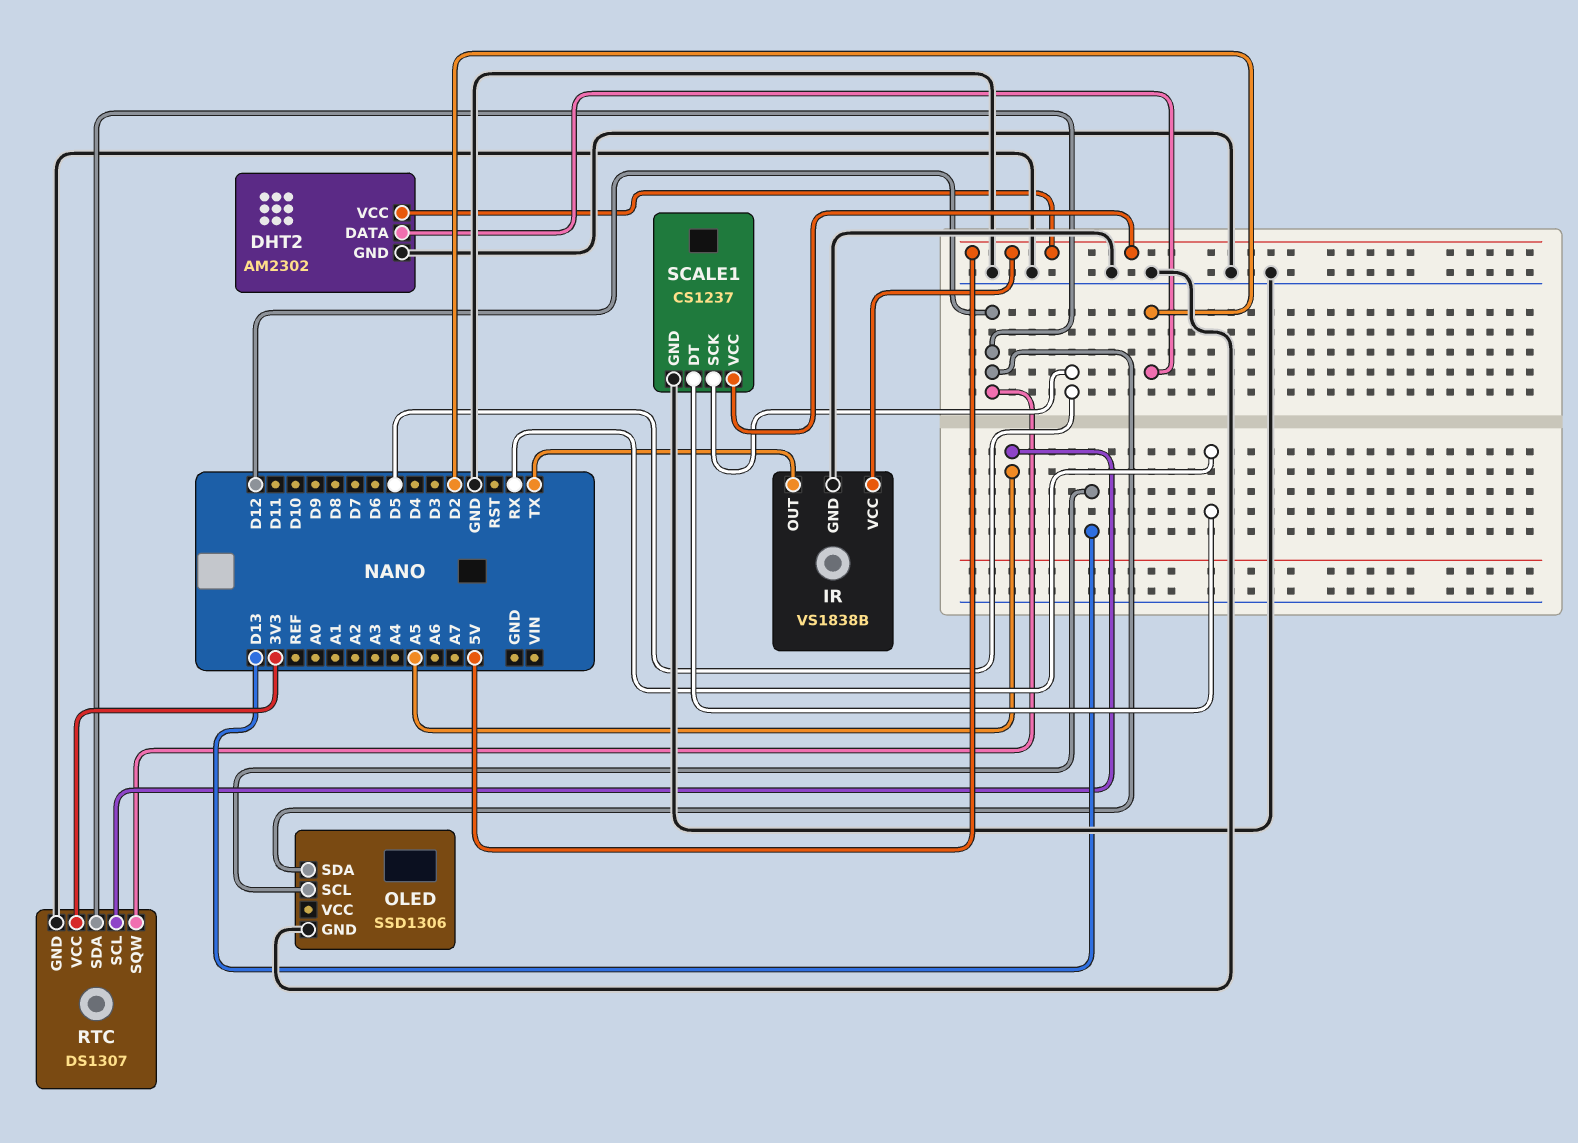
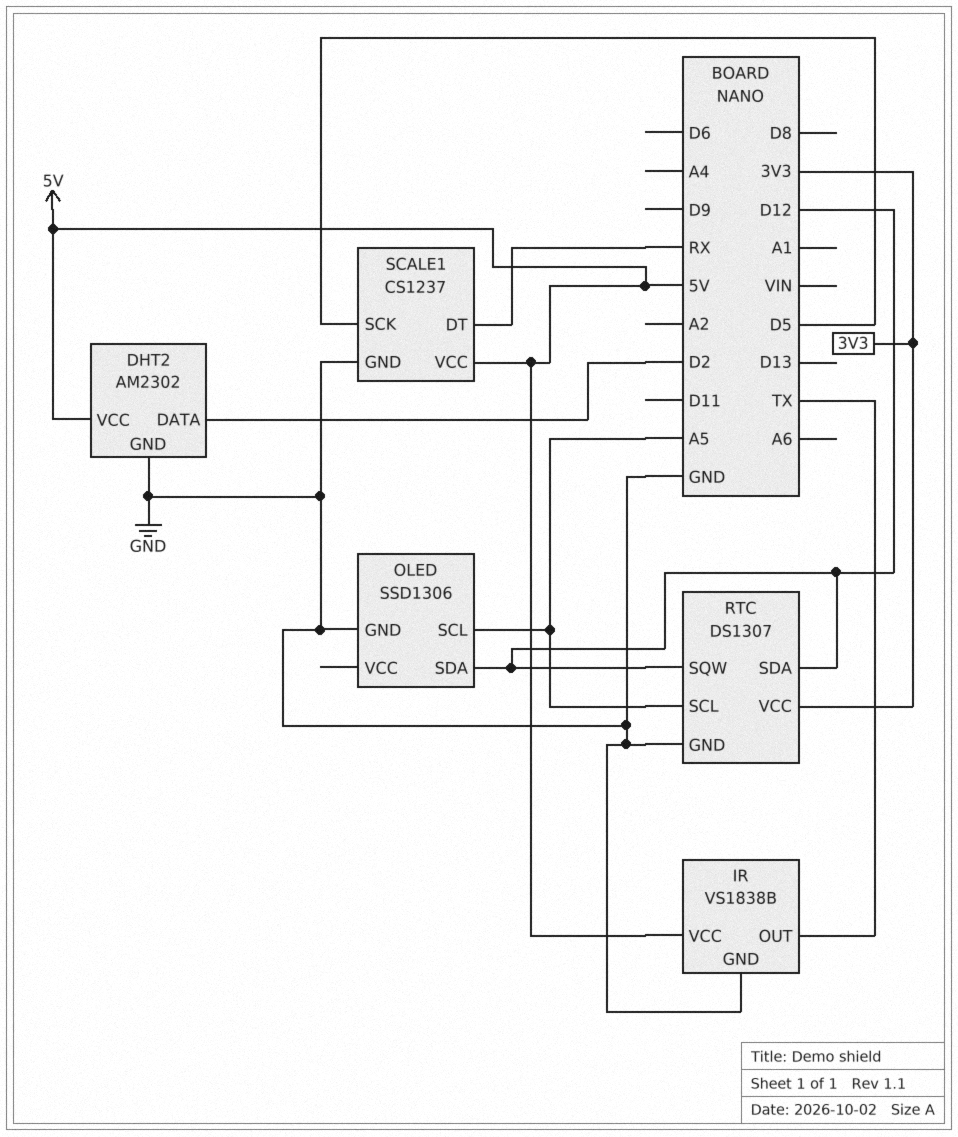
OLED pin SCL: D13 -> A5

